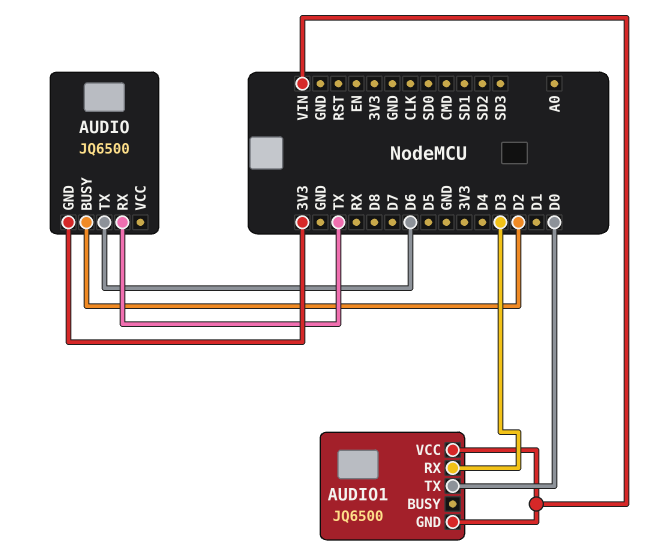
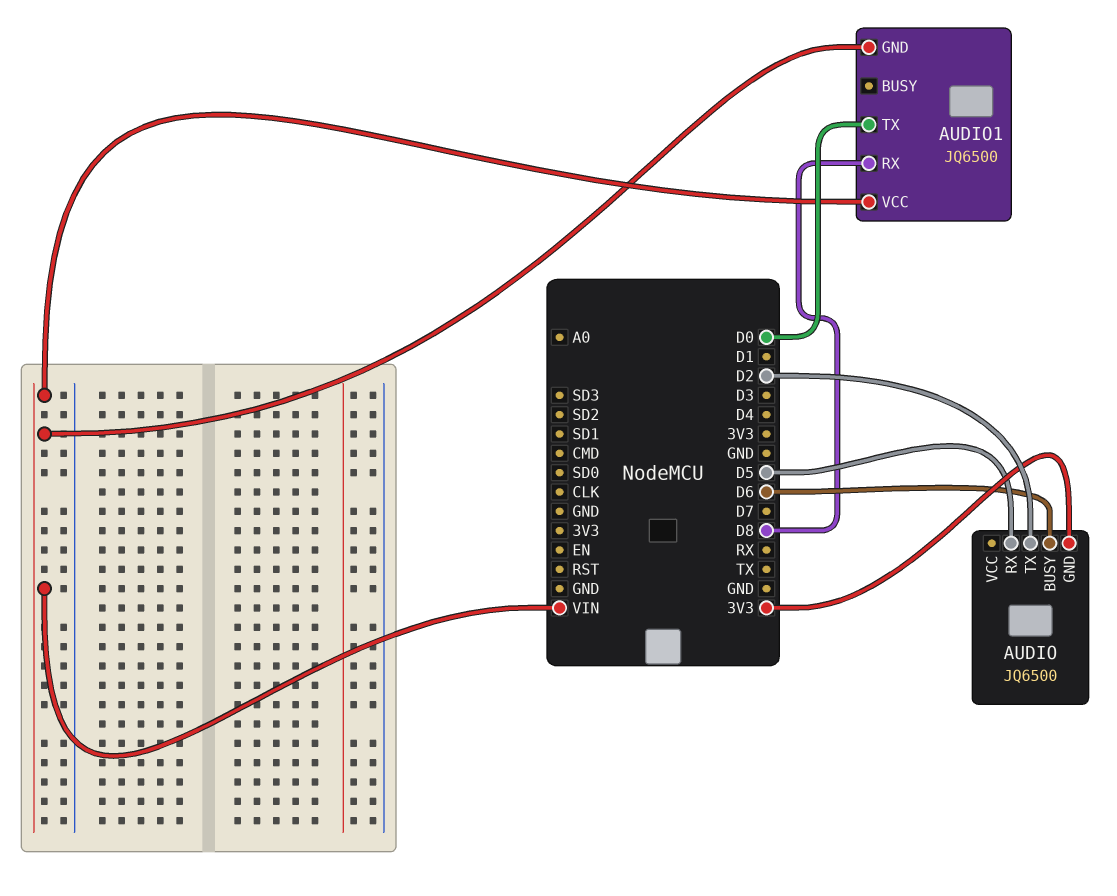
AUDIO pin BUSY: D2 -> D6
AUDIO pin RX: TX -> D5
AUDIO pin TX: D6 -> D2
AUDIO1 pin RX: D3 -> D8

